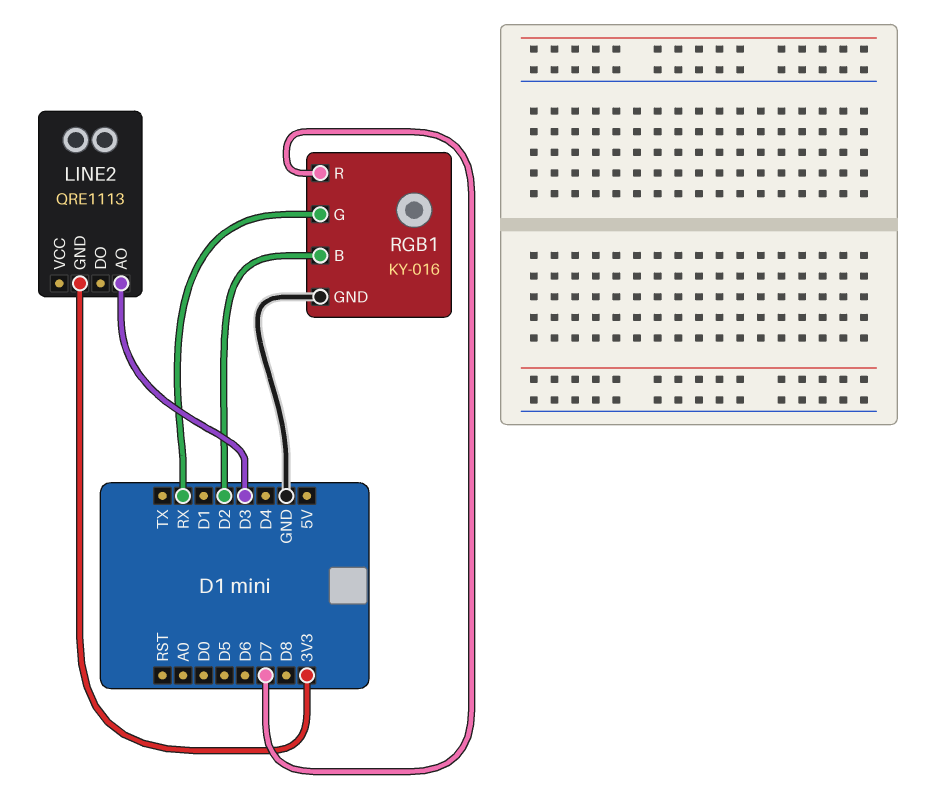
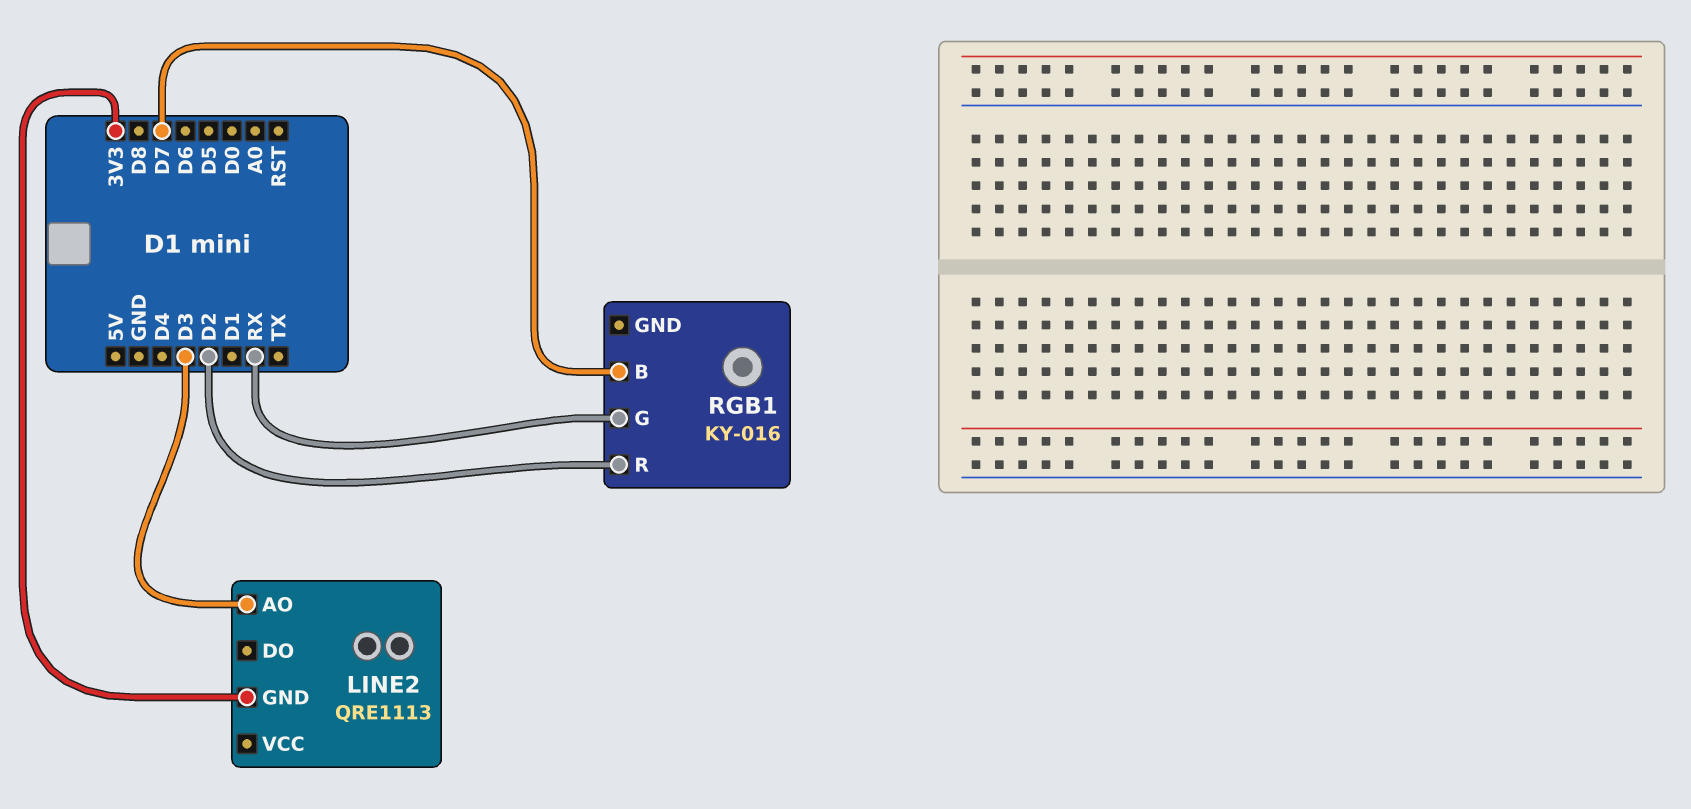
RGB1 pin B: D2 -> D7
RGB1 pin GND: GND -> none
RGB1 pin R: D7 -> D2

